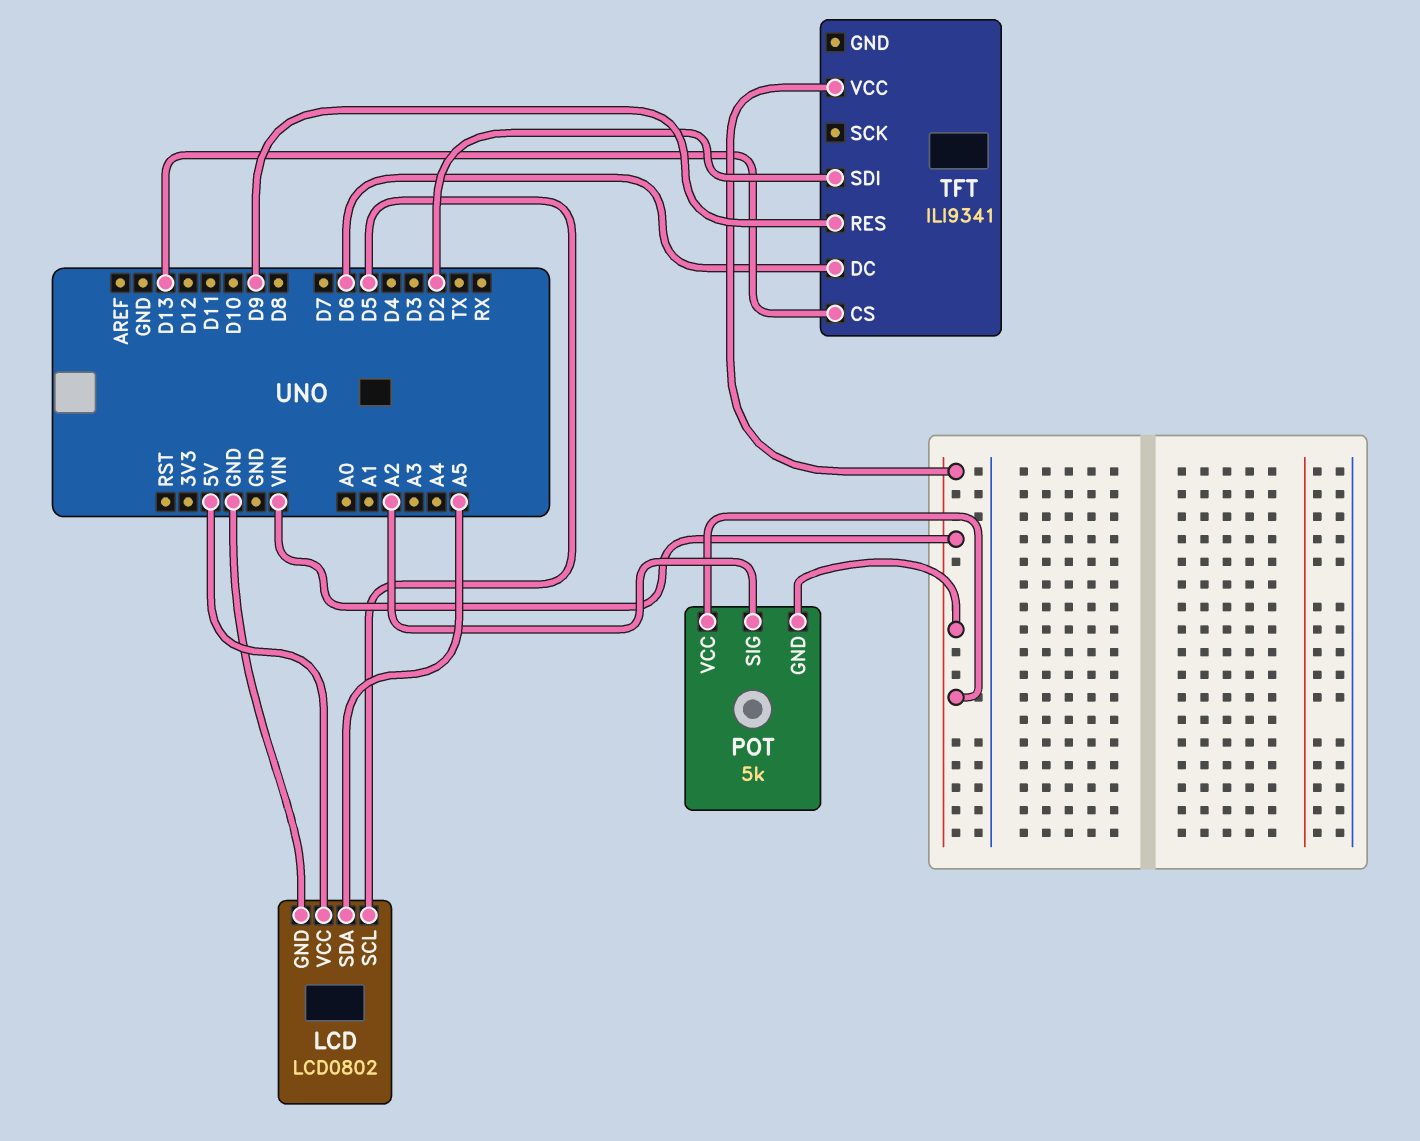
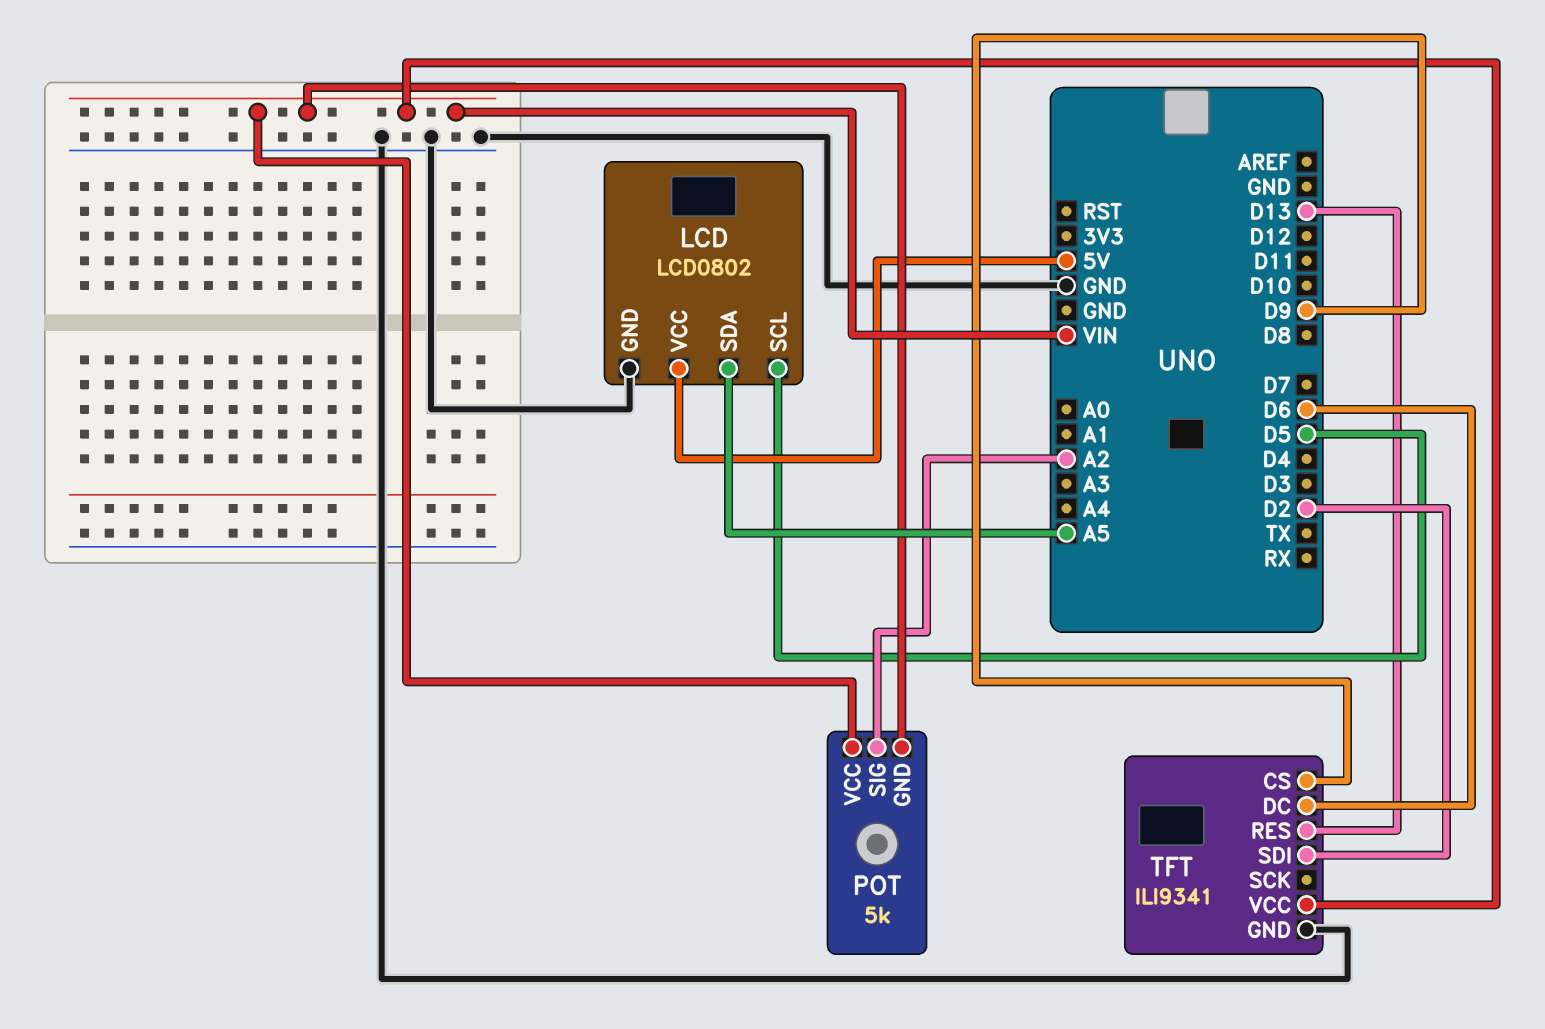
TFT pin CS: D13 -> D9
TFT pin GND: none -> GND
TFT pin RES: D9 -> D13

